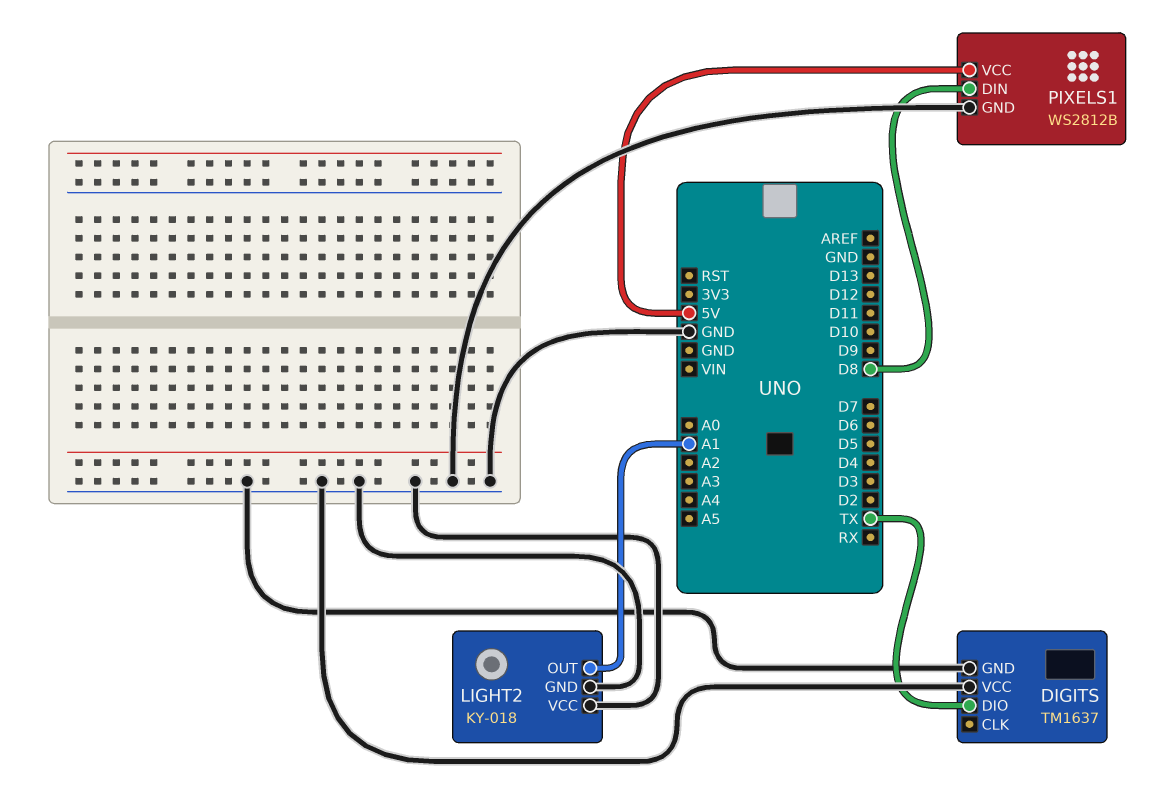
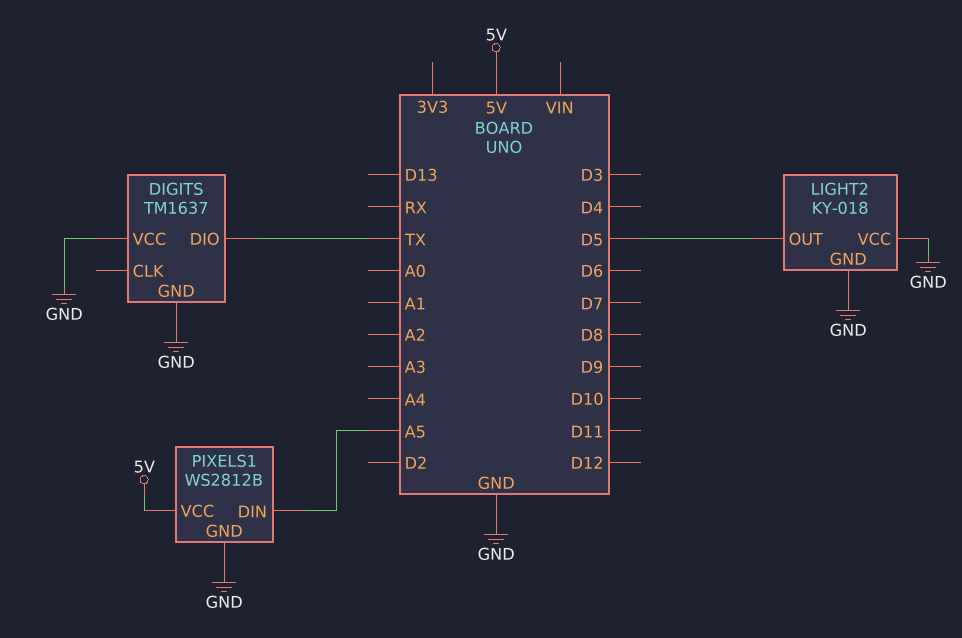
LIGHT2 pin OUT: A1 -> D5
PIXELS1 pin DIN: D8 -> A5

